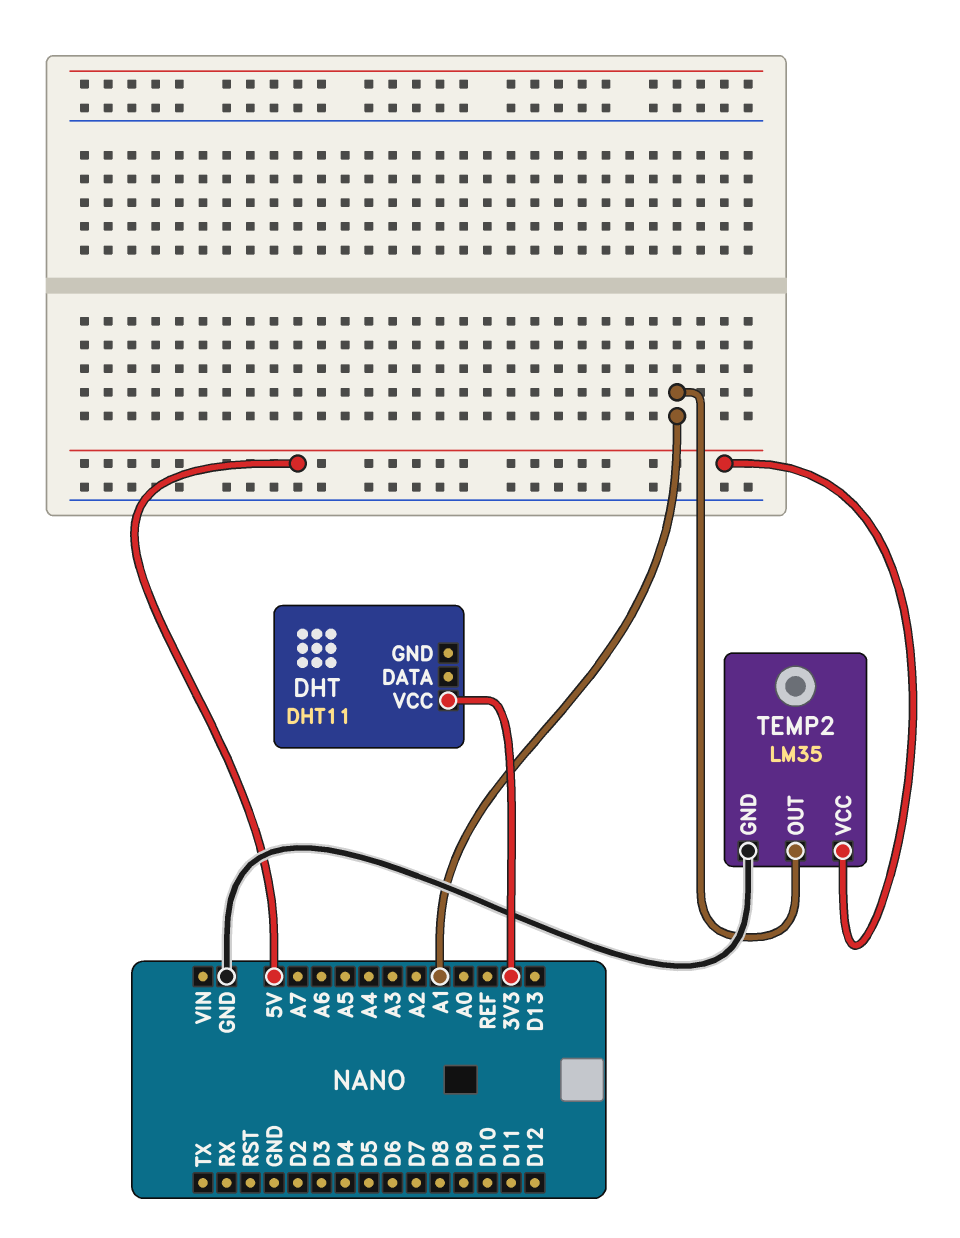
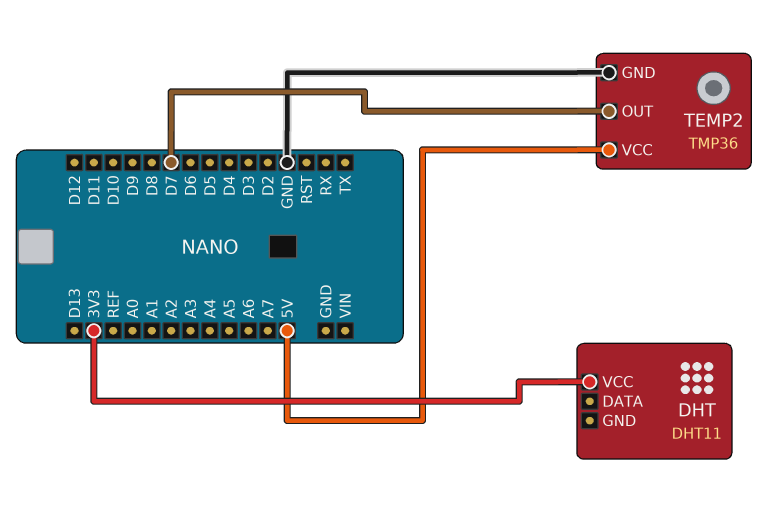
TEMP2: LM35 -> TMP36
TEMP2 pin OUT: A1 -> D7

